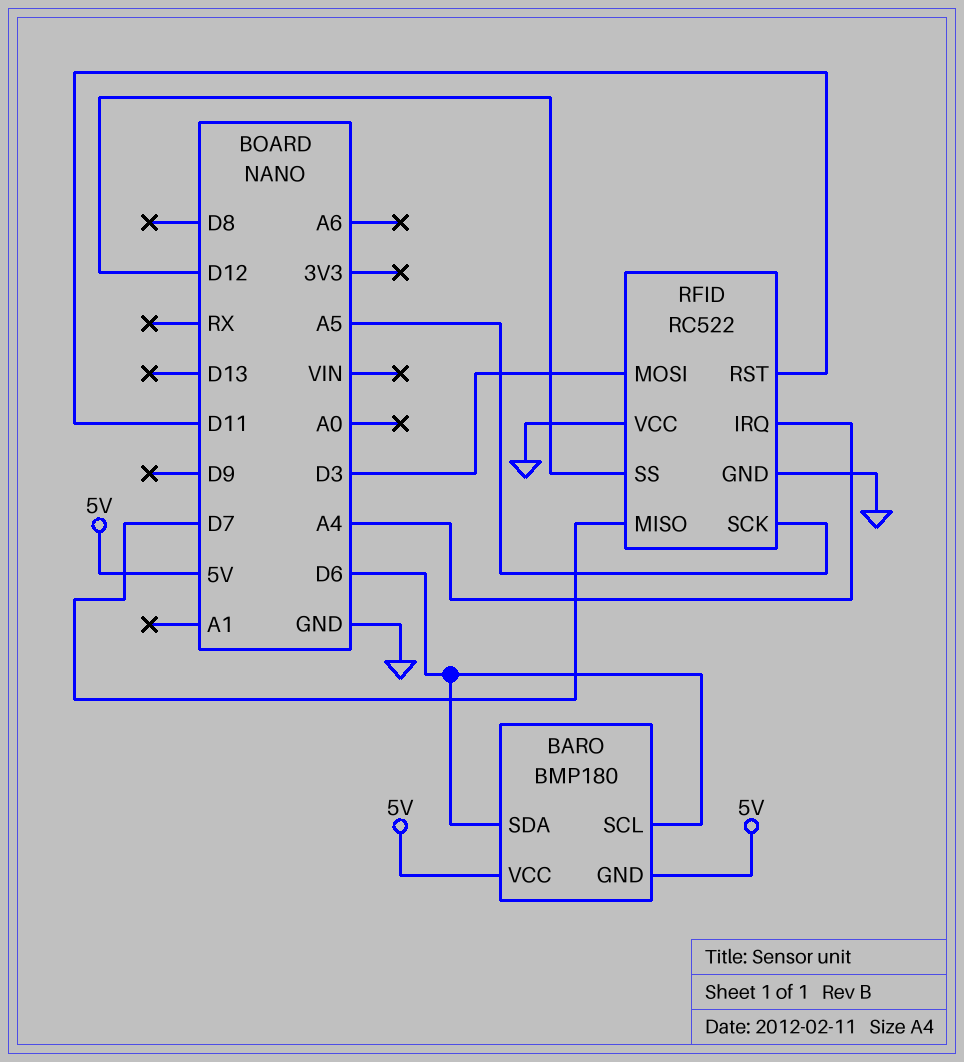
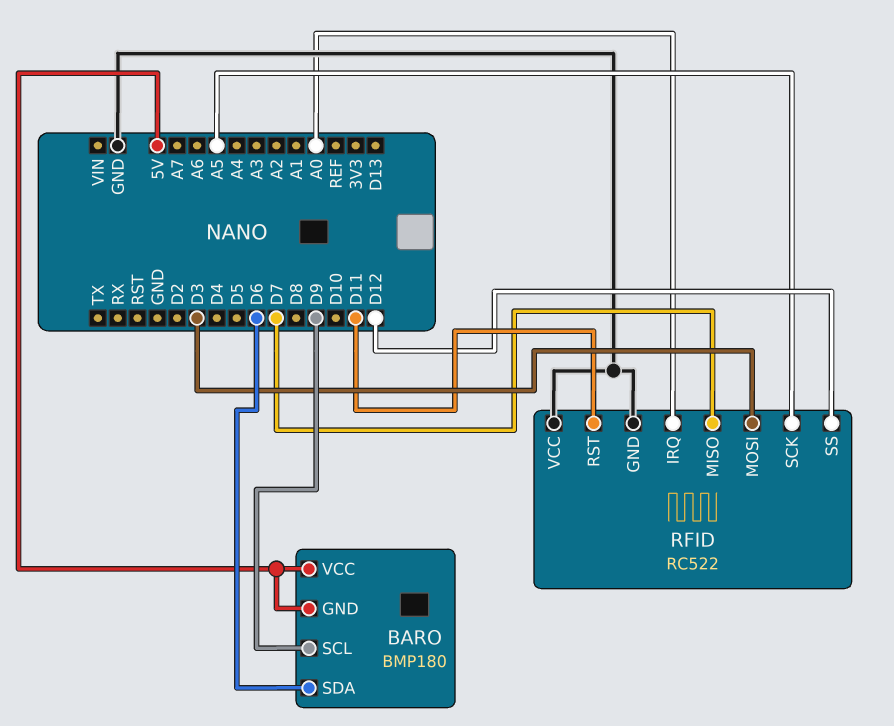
BARO pin SCL: D6 -> D9
RFID pin IRQ: A4 -> A0

